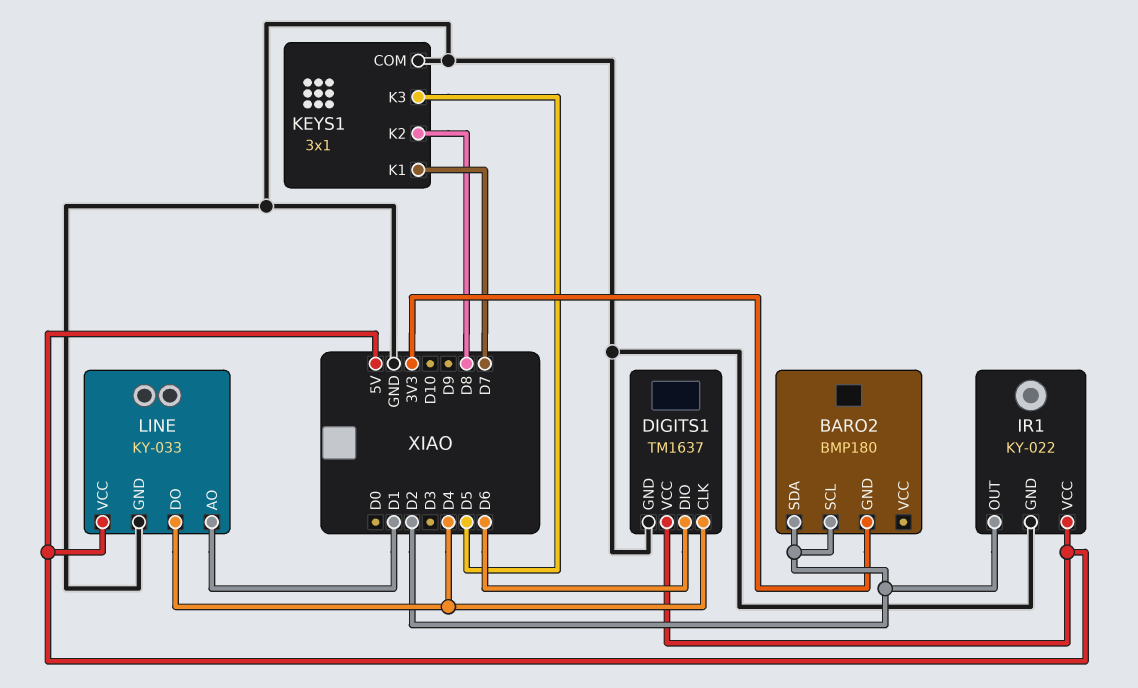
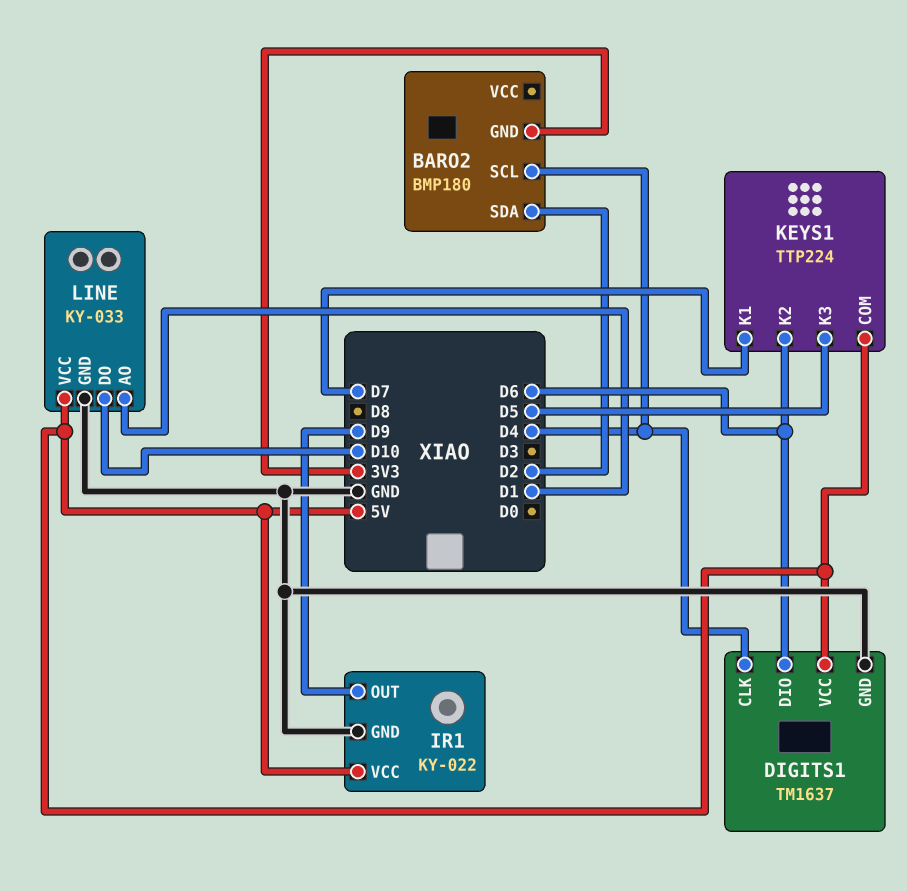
BARO2 pin SCL: D2 -> D4
IR1 pin OUT: D2 -> D9
KEYS1: 3x1 -> TTP224
KEYS1 pin COM: GND -> 5V
KEYS1 pin K2: D8 -> D6
LINE pin DO: D4 -> D10

